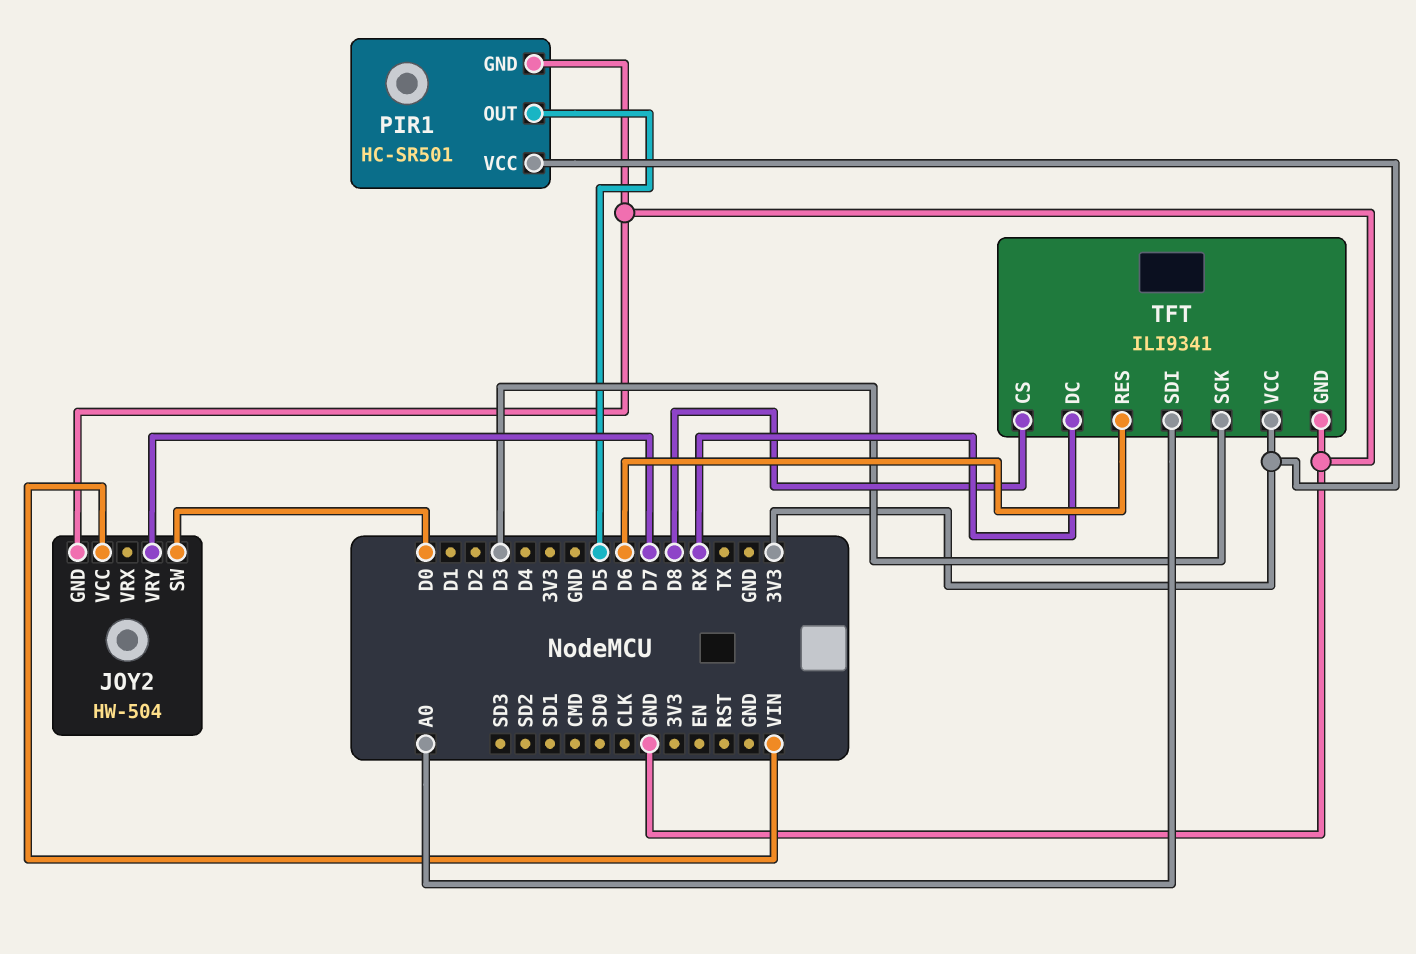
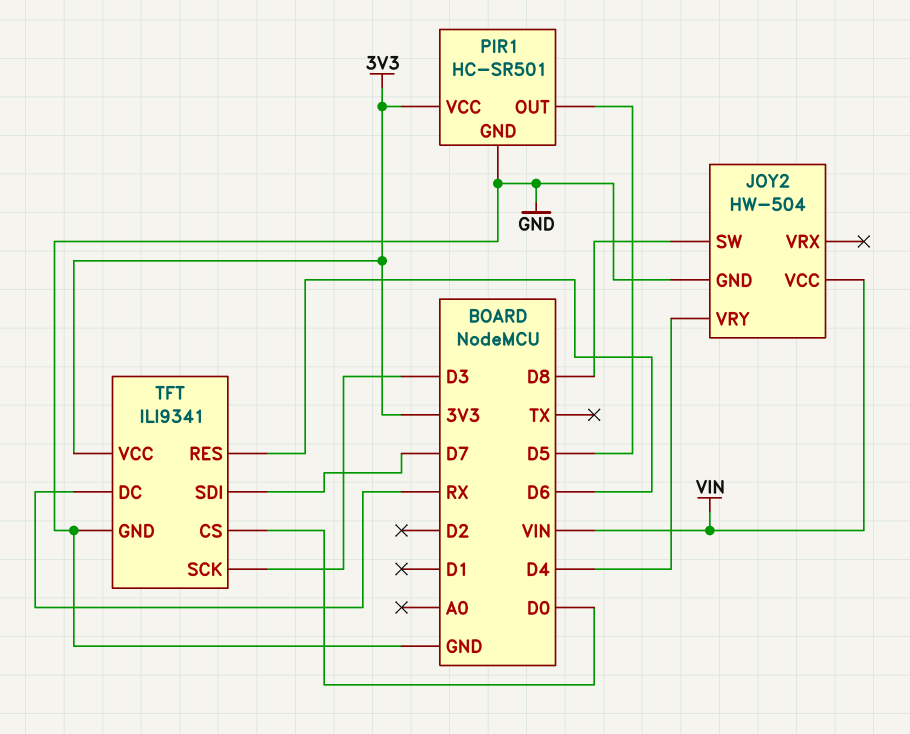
JOY2 pin SW: D0 -> D8
JOY2 pin VRY: D7 -> D4
TFT pin CS: D8 -> D0
TFT pin SDI: A0 -> D7

